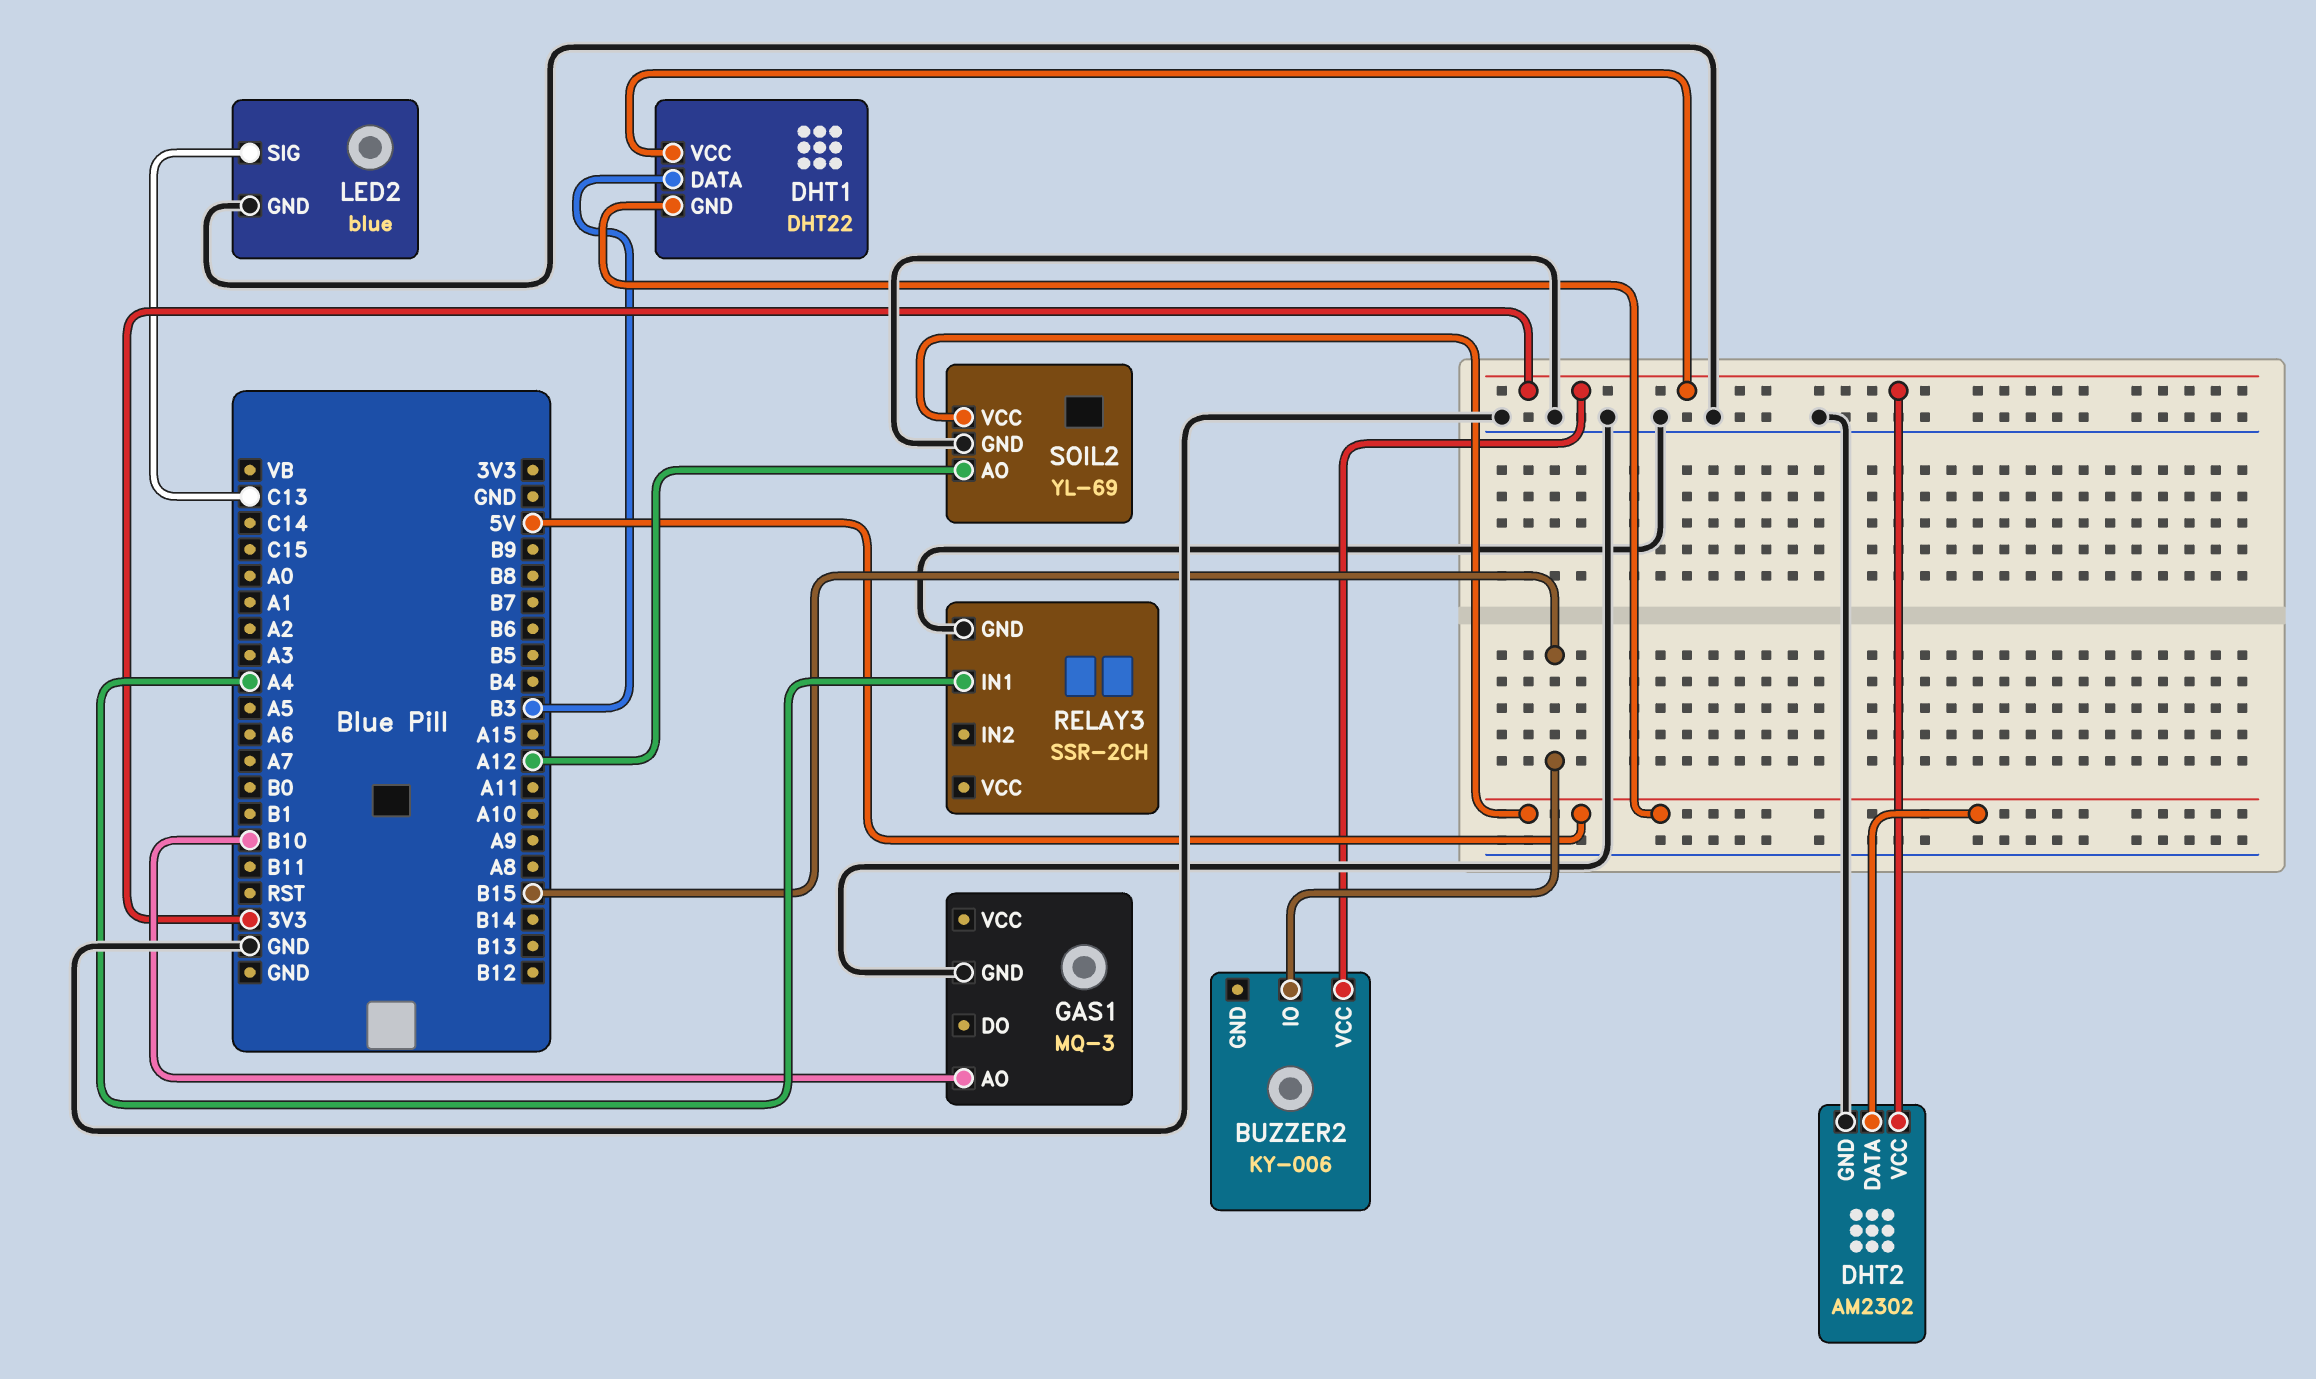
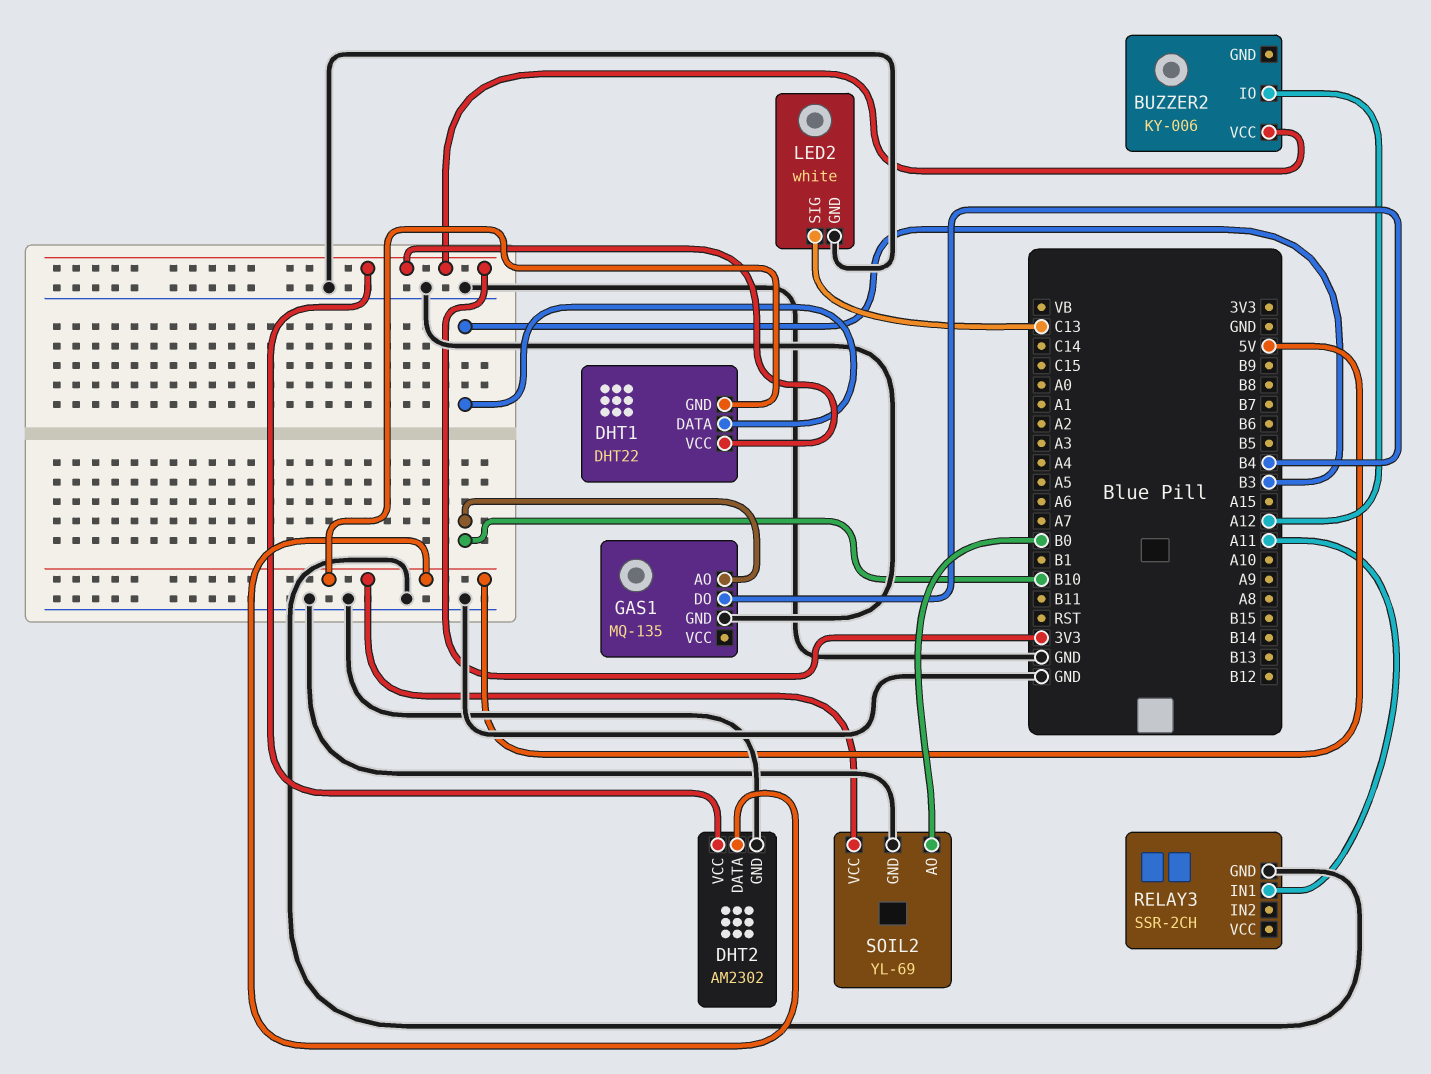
BUZZER2 pin IO: B15 -> A12
GAS1: MQ-3 -> MQ-135
GAS1 pin DO: none -> B4
LED2: blue -> white
RELAY3 pin IN1: A4 -> A11
SOIL2 pin AO: A12 -> B0

